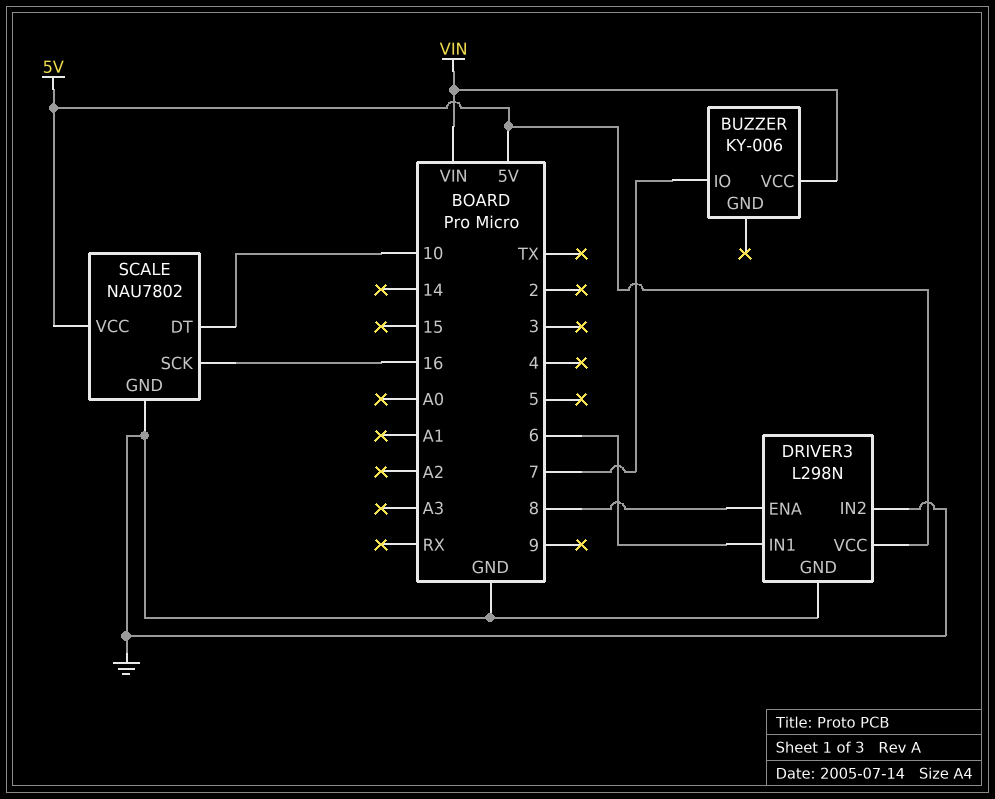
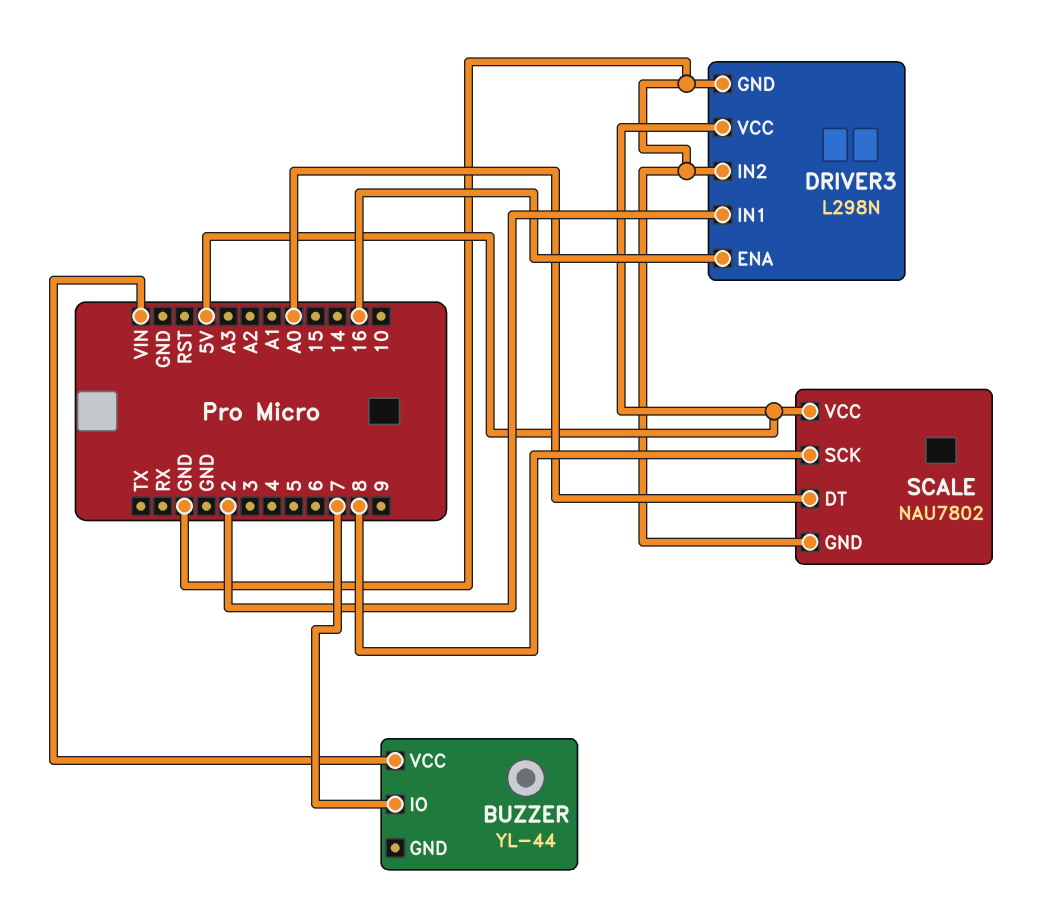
BUZZER: KY-006 -> YL-44
DRIVER3 pin ENA: 8 -> 16
DRIVER3 pin IN1: 6 -> 2
SCALE pin DT: 10 -> A0
SCALE pin SCK: 16 -> 8

